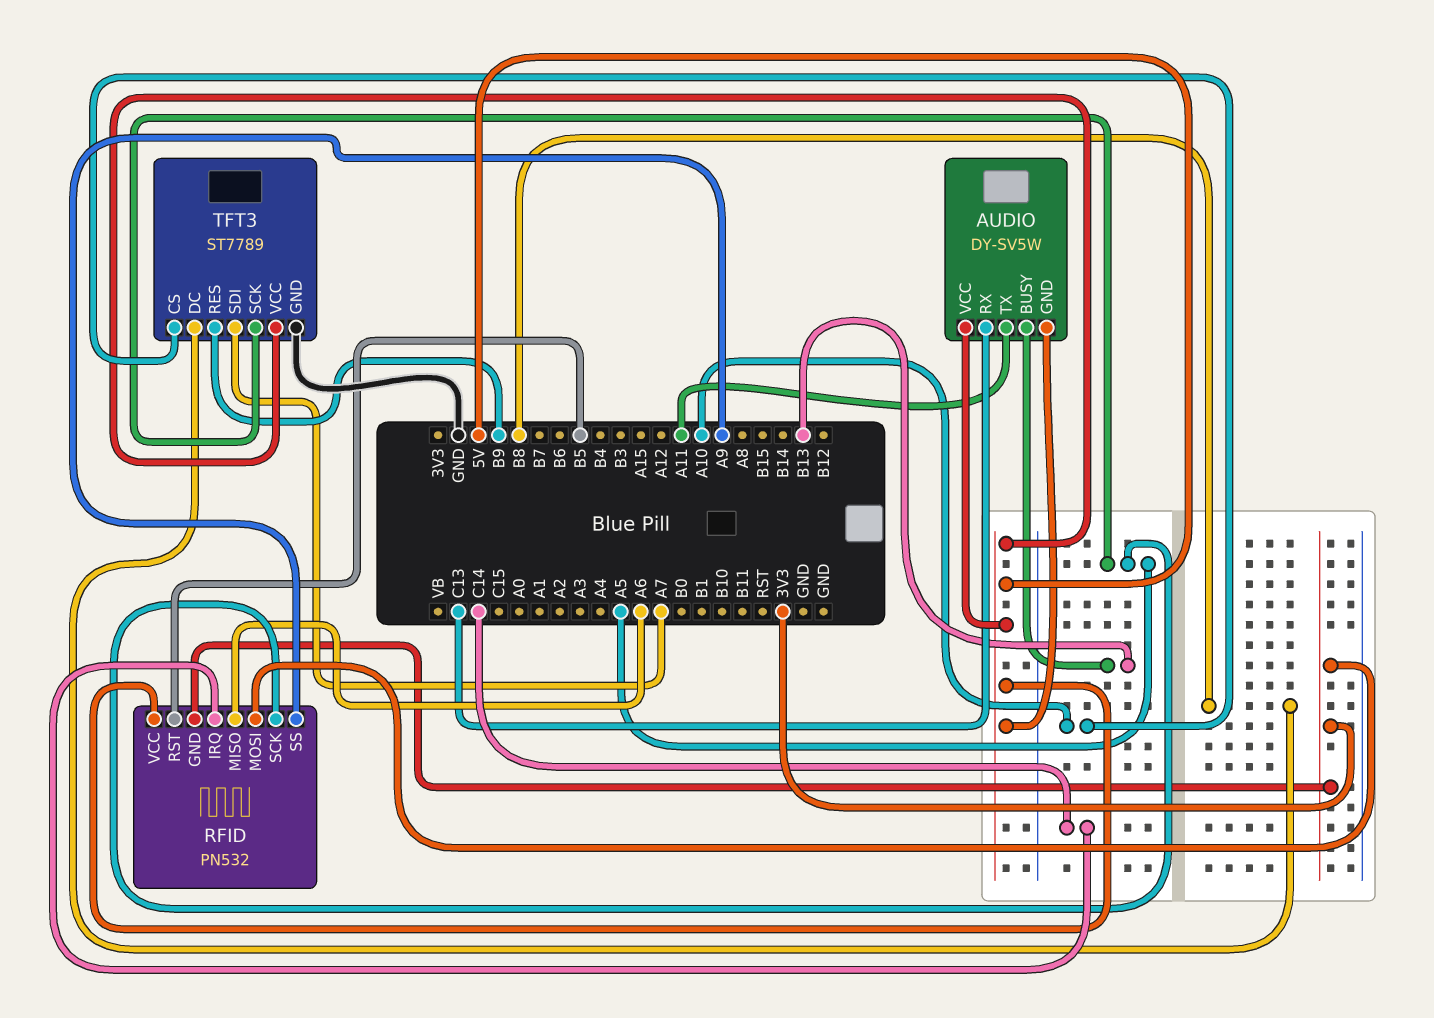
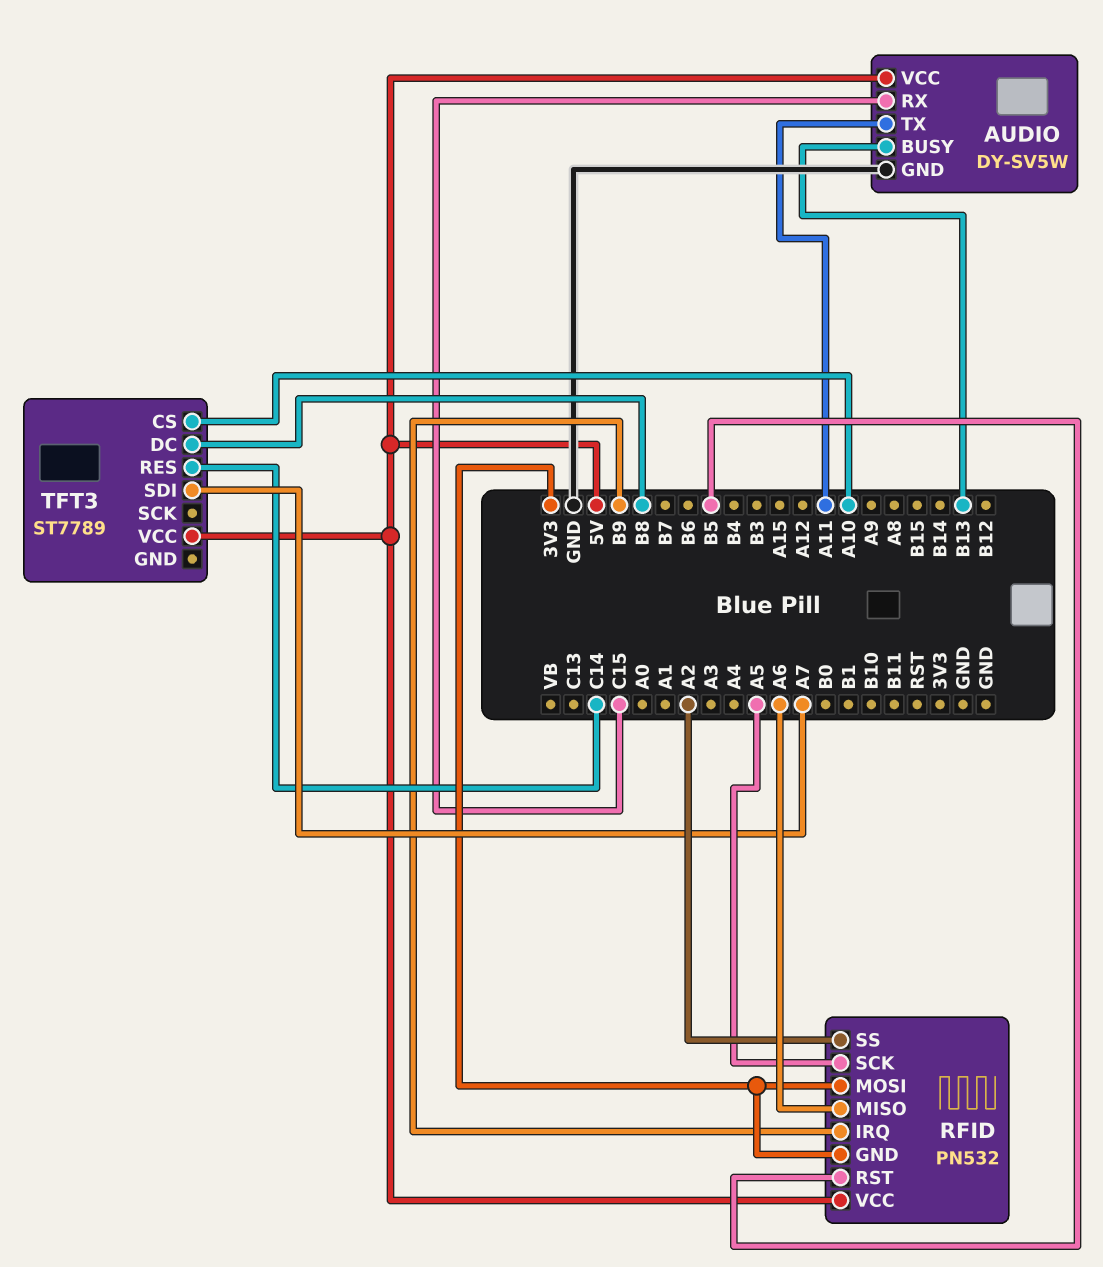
AUDIO pin GND: 5V -> GND
AUDIO pin RX: C13 -> C15
RFID pin IRQ: C14 -> B9
RFID pin SS: A9 -> A2
TFT3 pin GND: GND -> none
TFT3 pin RES: B9 -> C14
TFT3 pin SCK: A5 -> none

